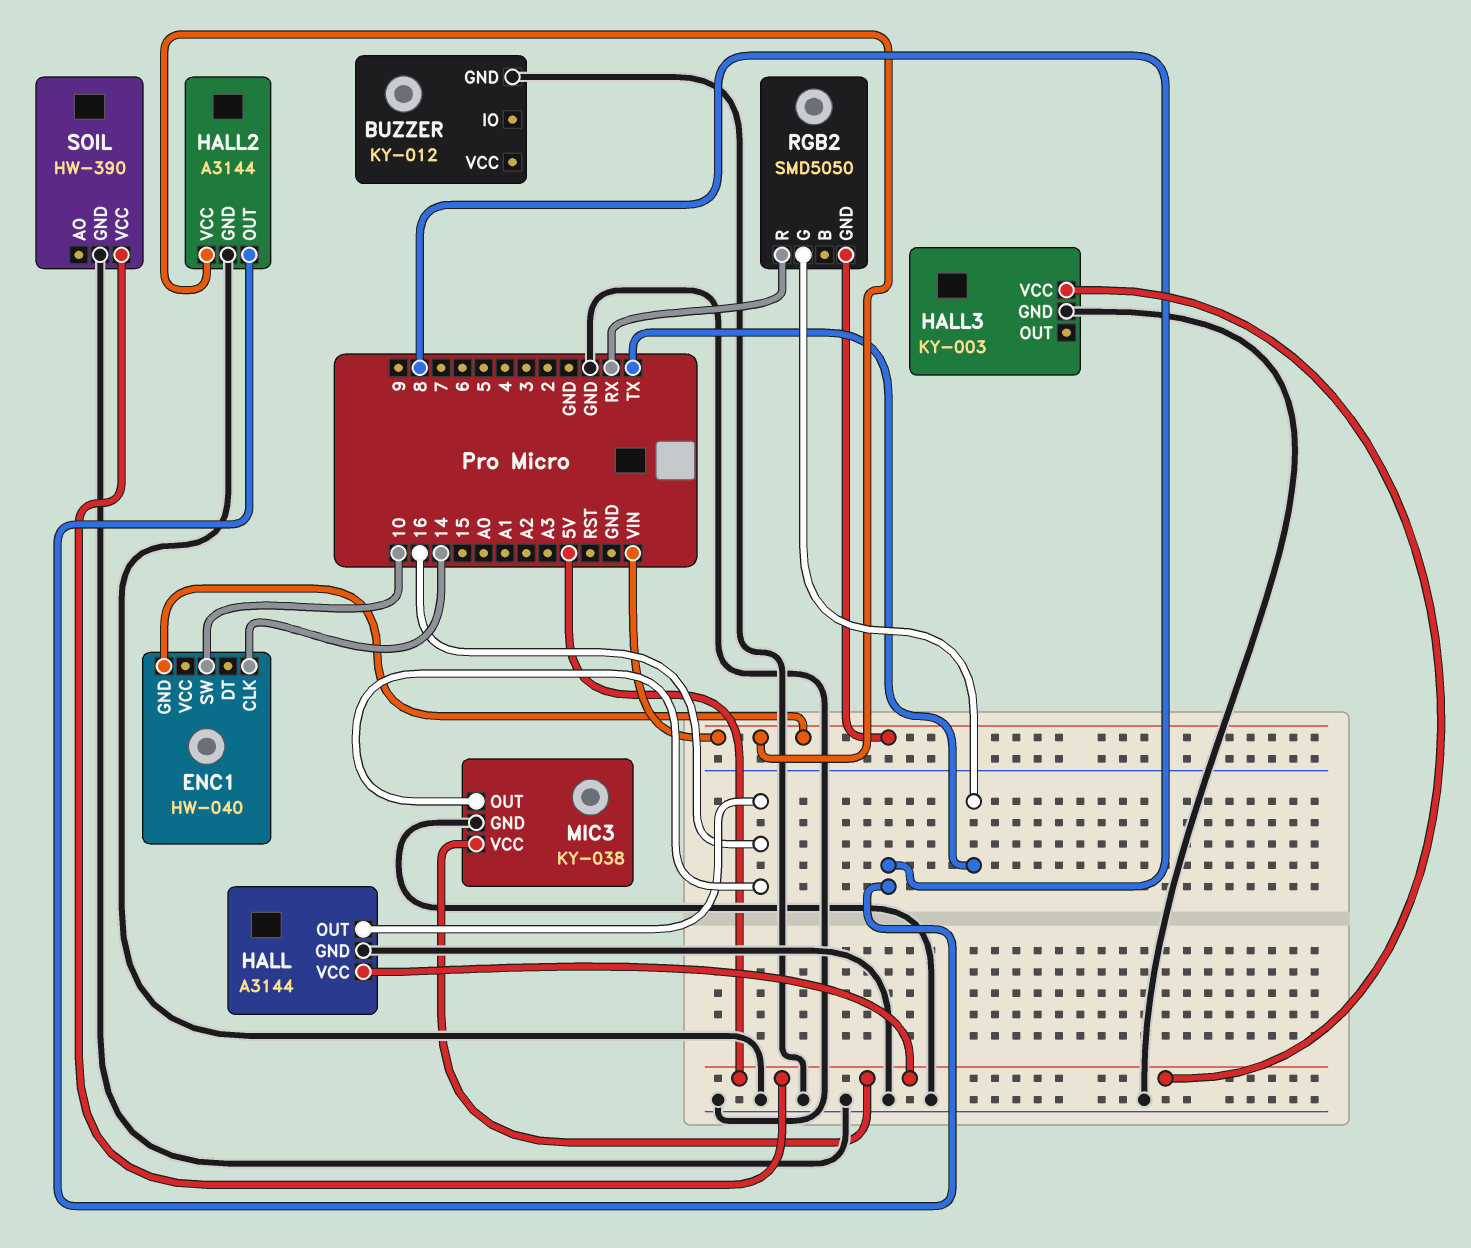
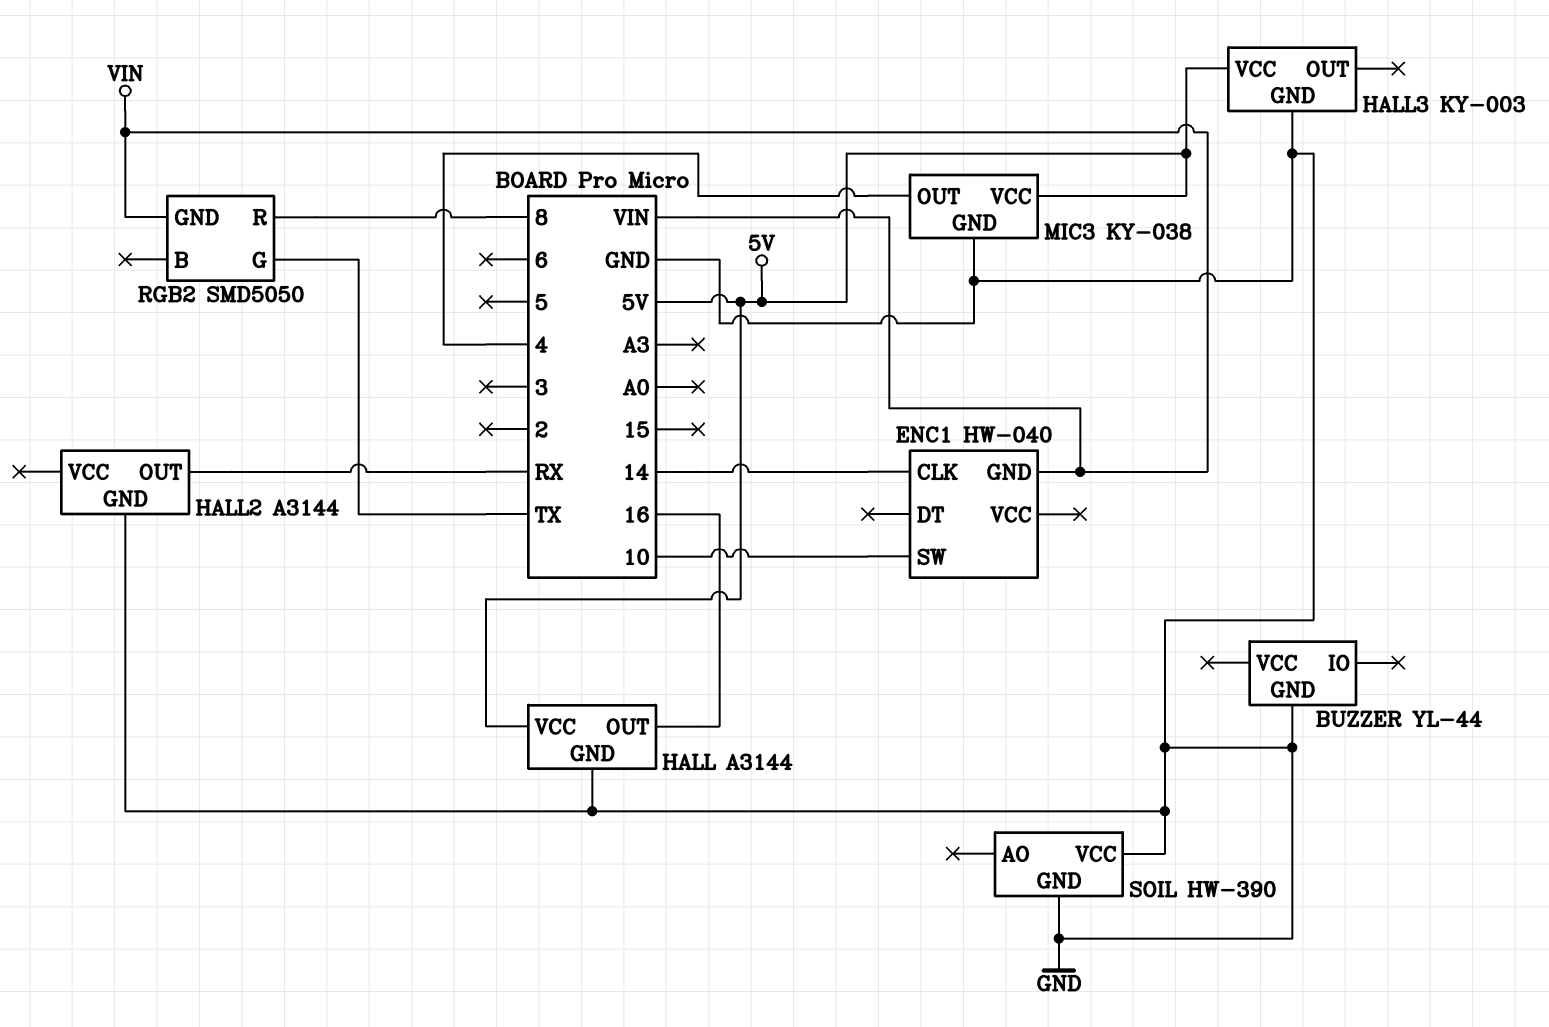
BUZZER: KY-012 -> YL-44
HALL2 pin OUT: 8 -> RX
HALL2 pin VCC: VIN -> none
MIC3 pin OUT: 16 -> 4
RGB2 pin R: RX -> 8
SOIL pin VCC: 5V -> GND

